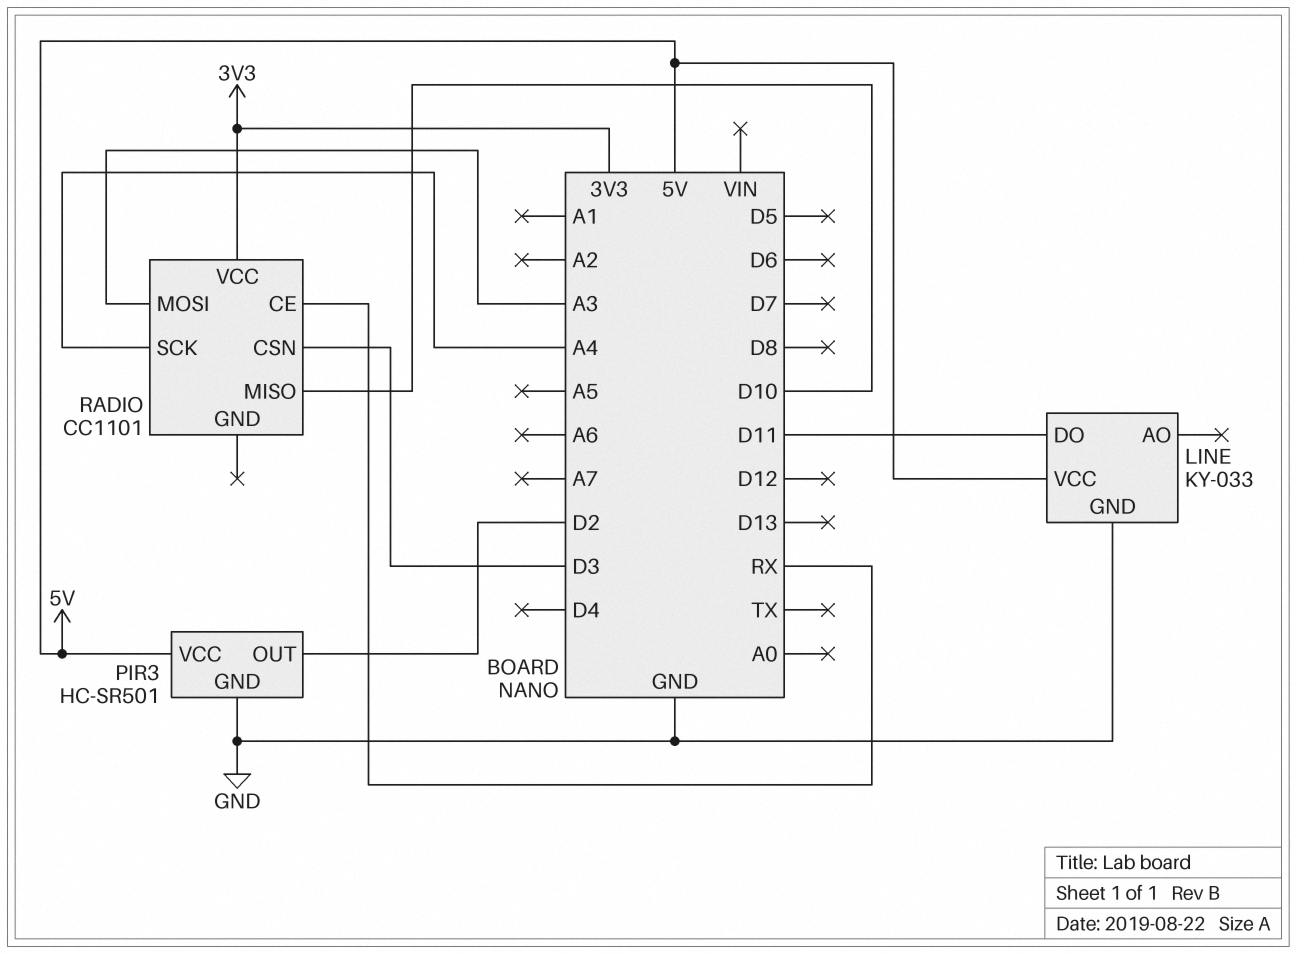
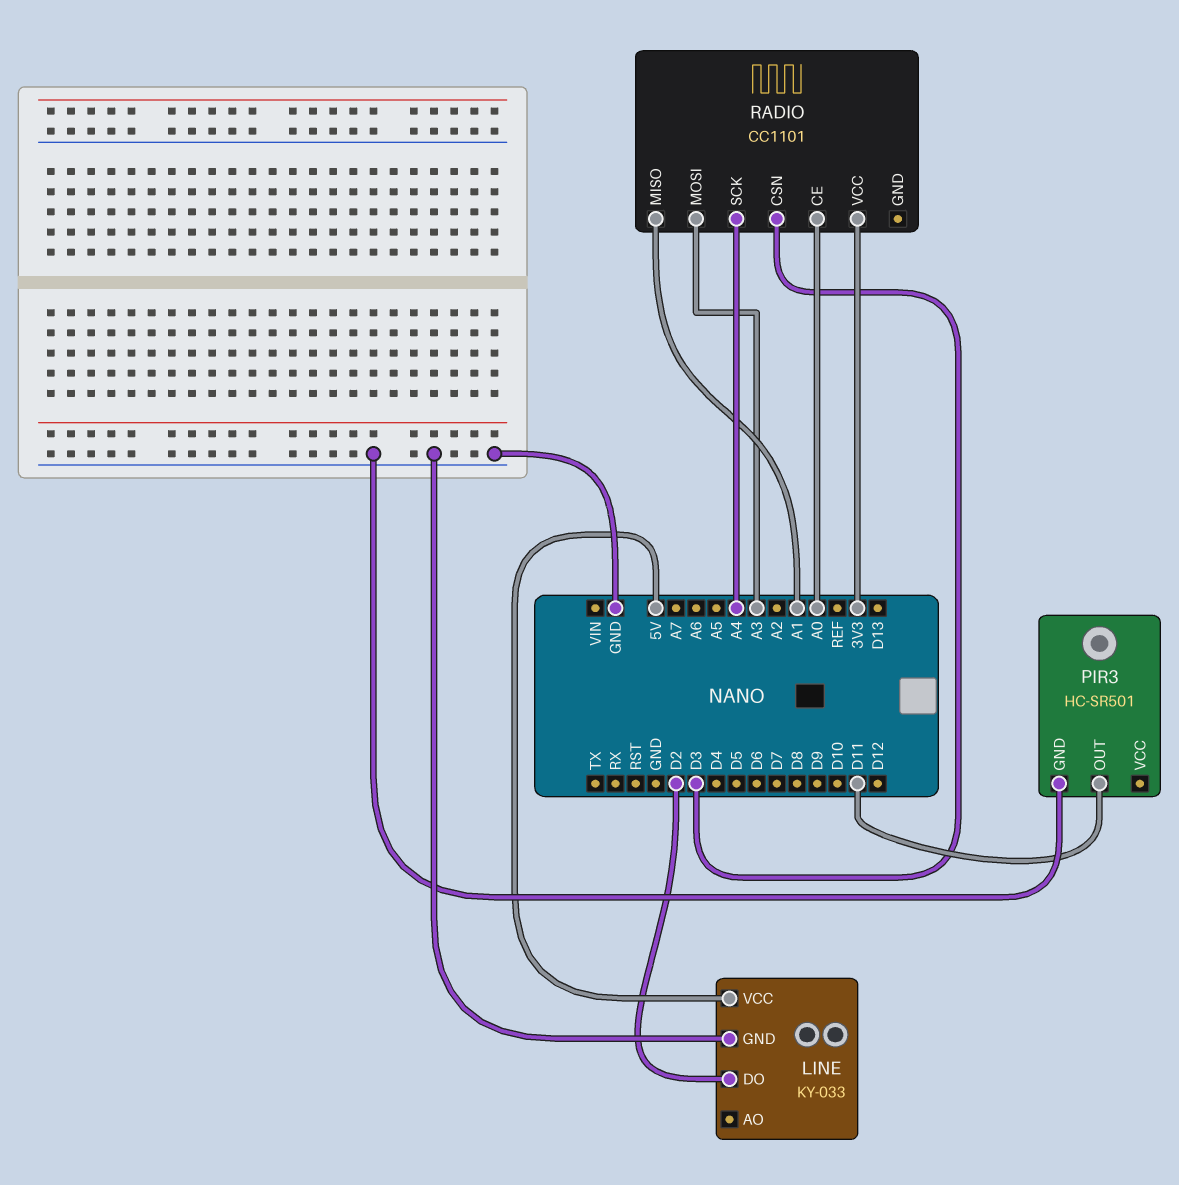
LINE pin DO: D11 -> D2
PIR3 pin OUT: D2 -> D11
PIR3 pin VCC: 5V -> none
RADIO pin CE: RX -> A0
RADIO pin MISO: D10 -> A1

